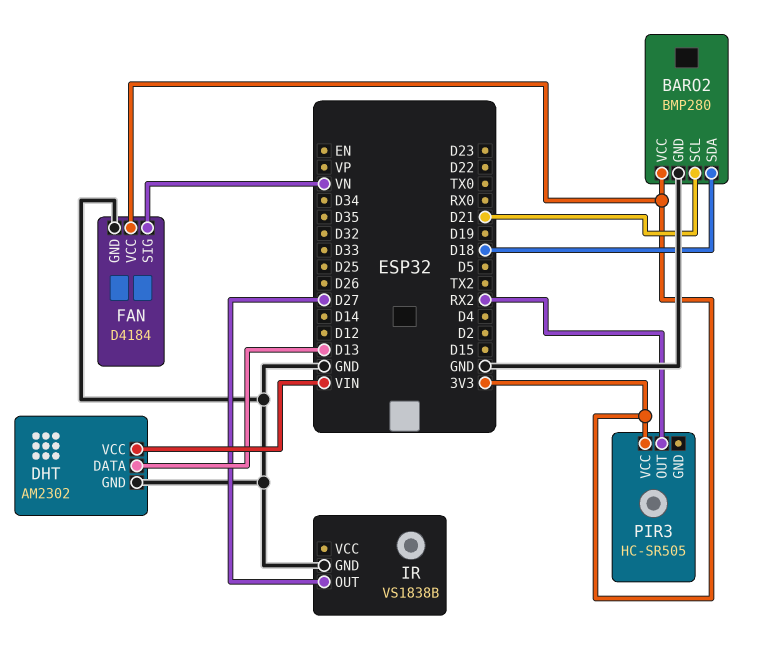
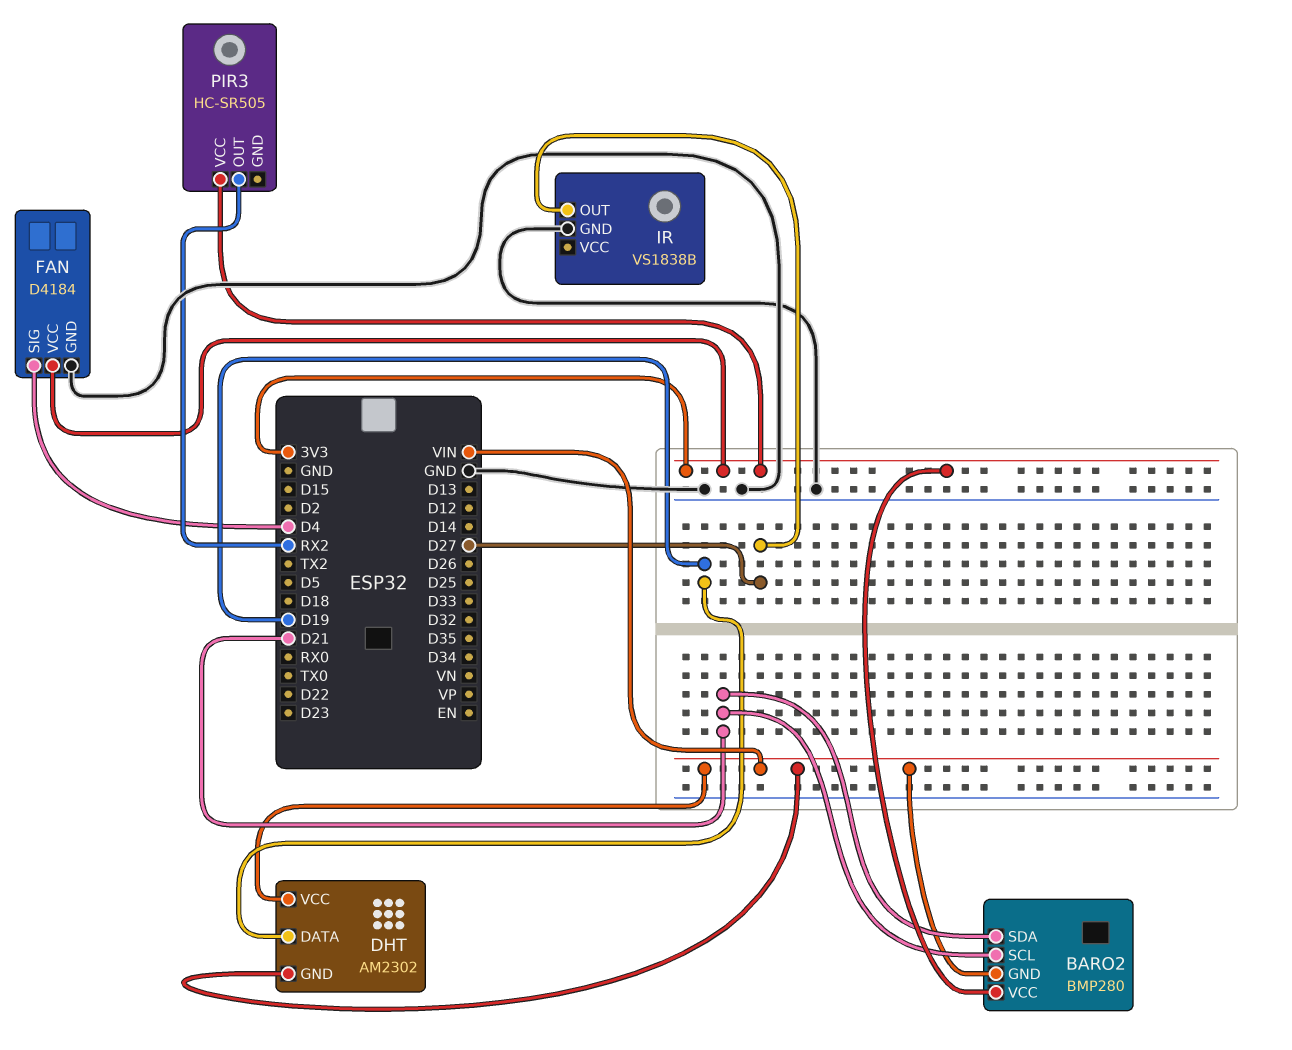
BARO2 pin GND: GND -> VIN
BARO2 pin SDA: D18 -> D21
DHT pin DATA: D13 -> D19
DHT pin GND: GND -> VIN
FAN pin SIG: VN -> D4

